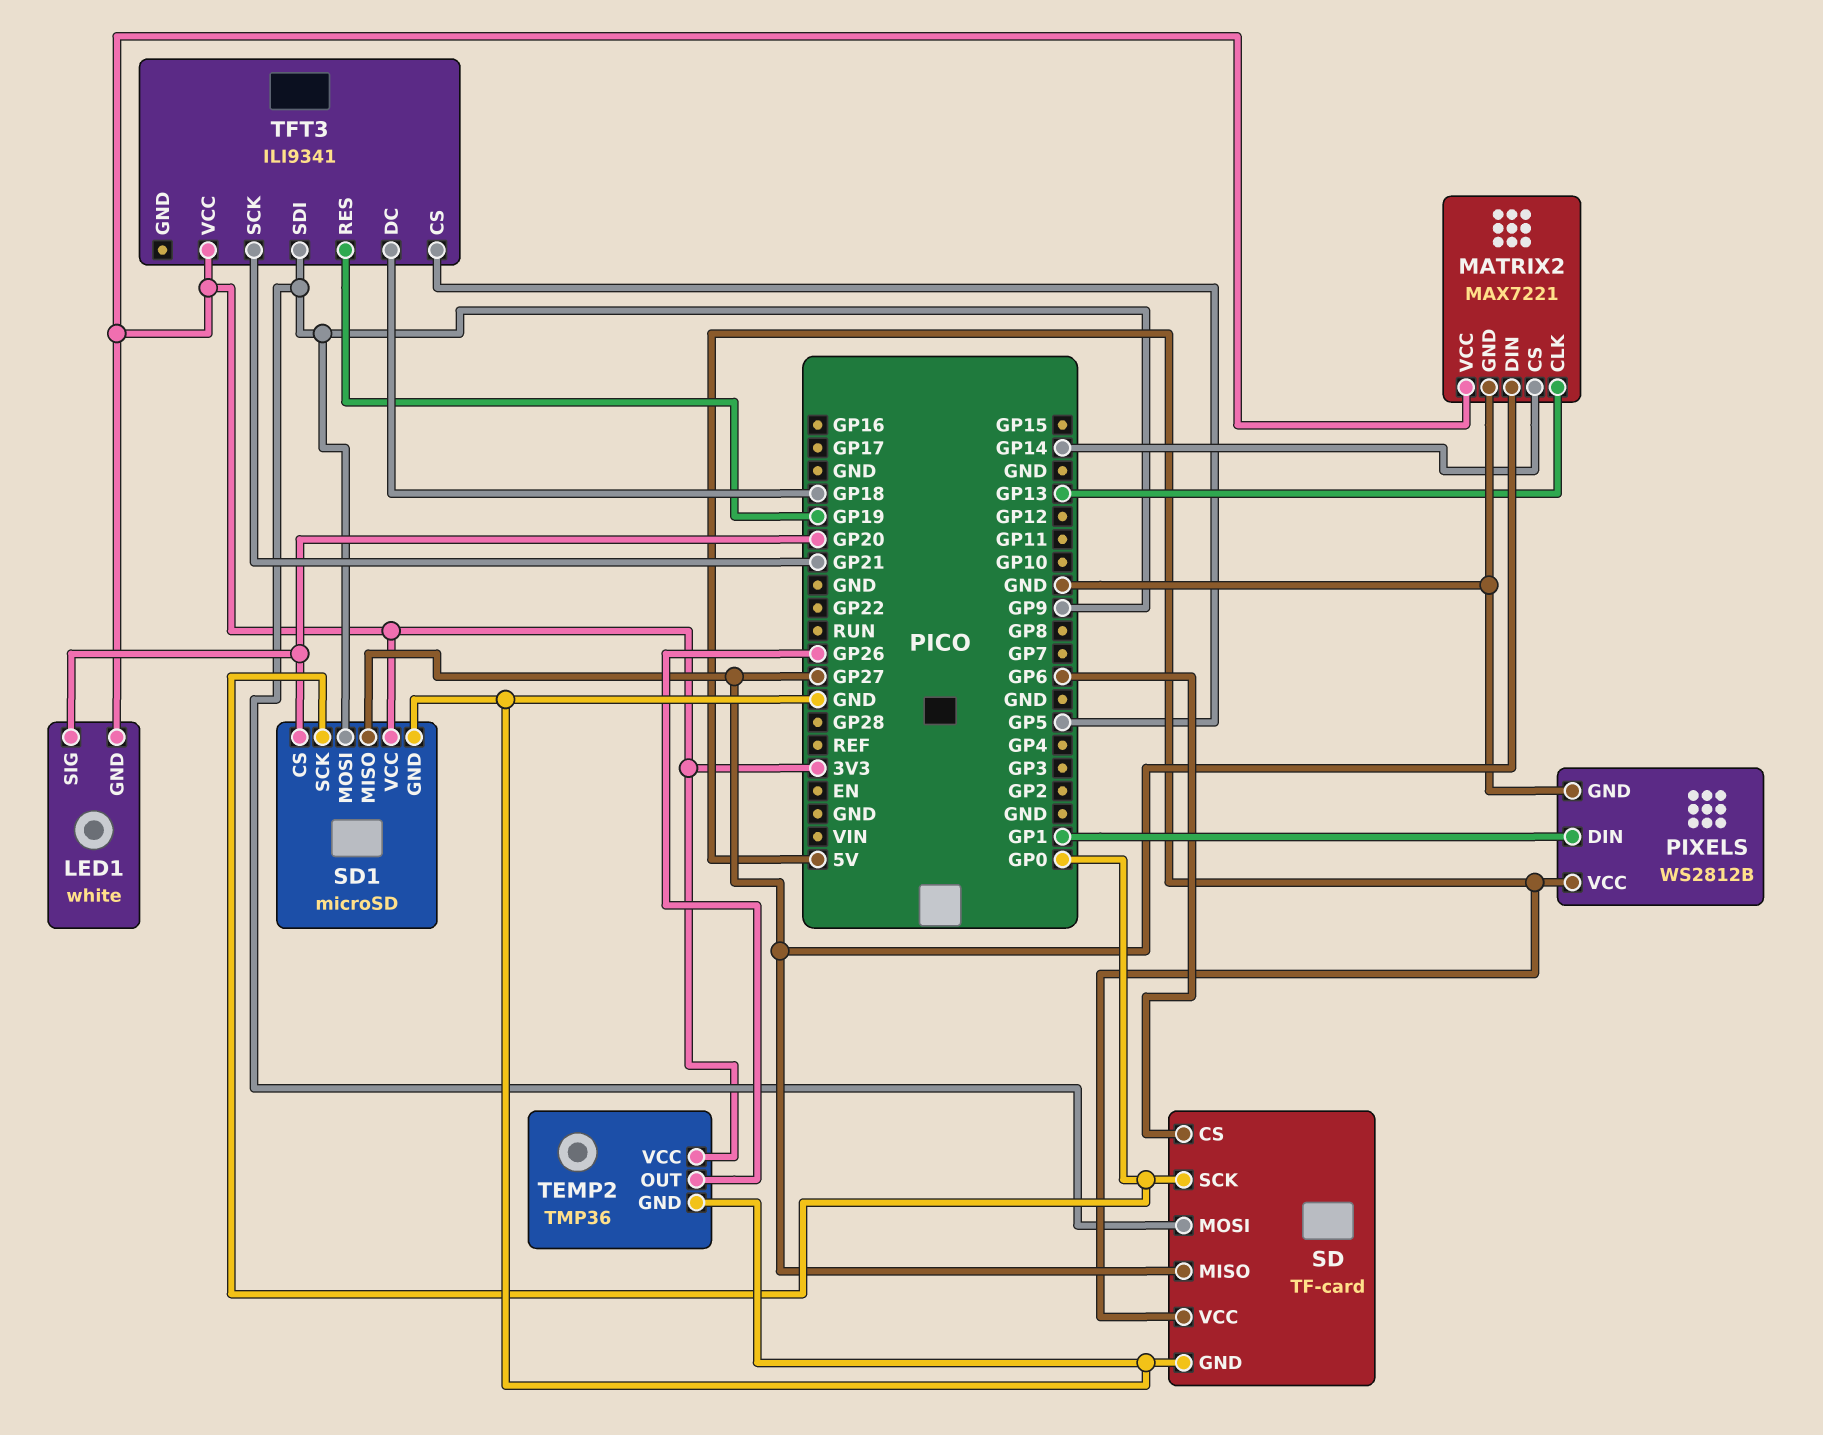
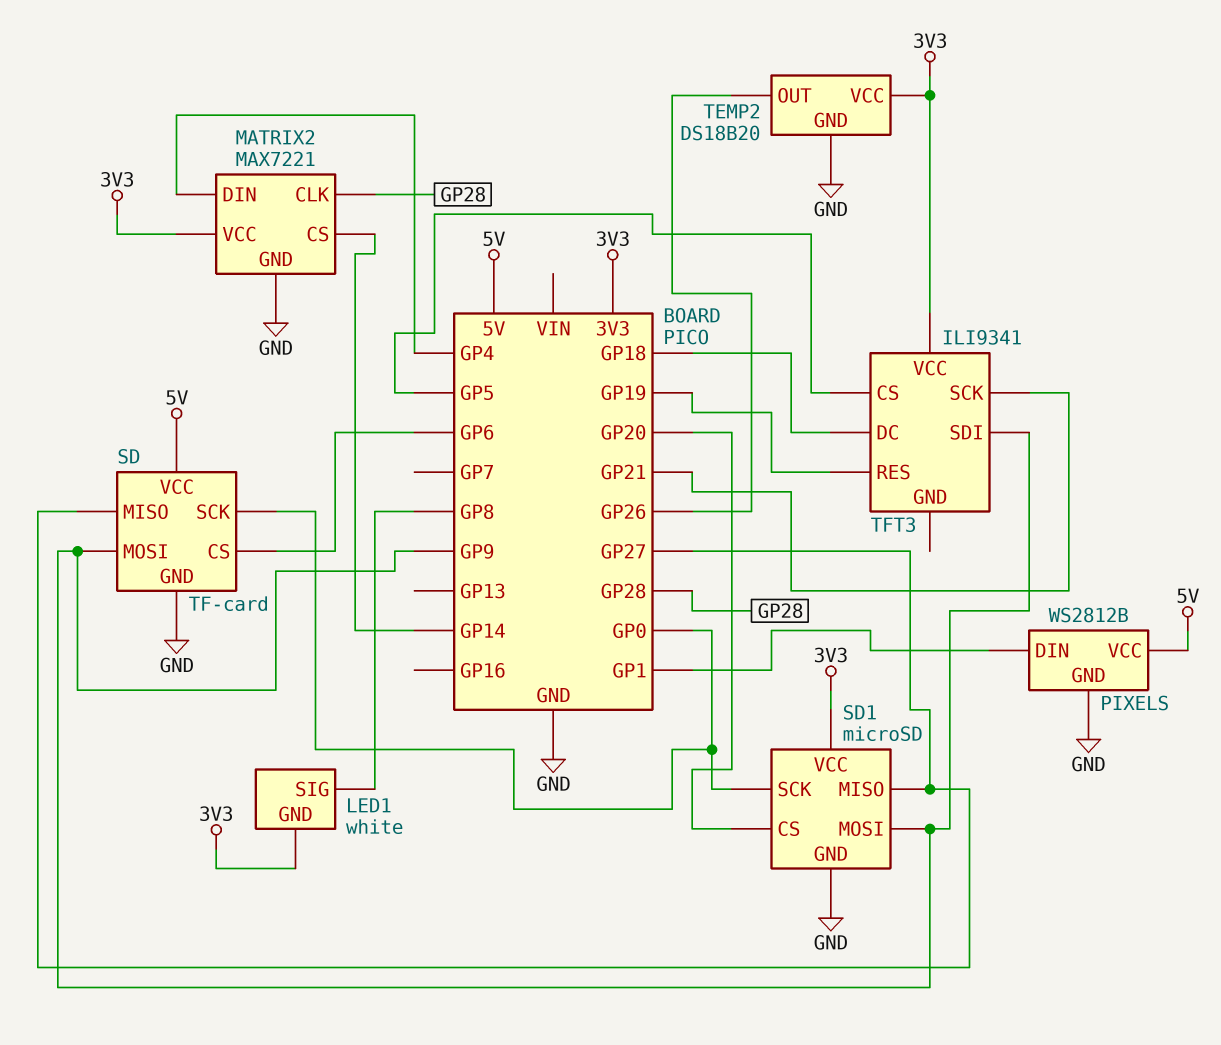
LED1 pin SIG: GP20 -> GP8
MATRIX2 pin CLK: GP13 -> GP28
MATRIX2 pin DIN: GP27 -> GP4
TEMP2: TMP36 -> DS18B20

